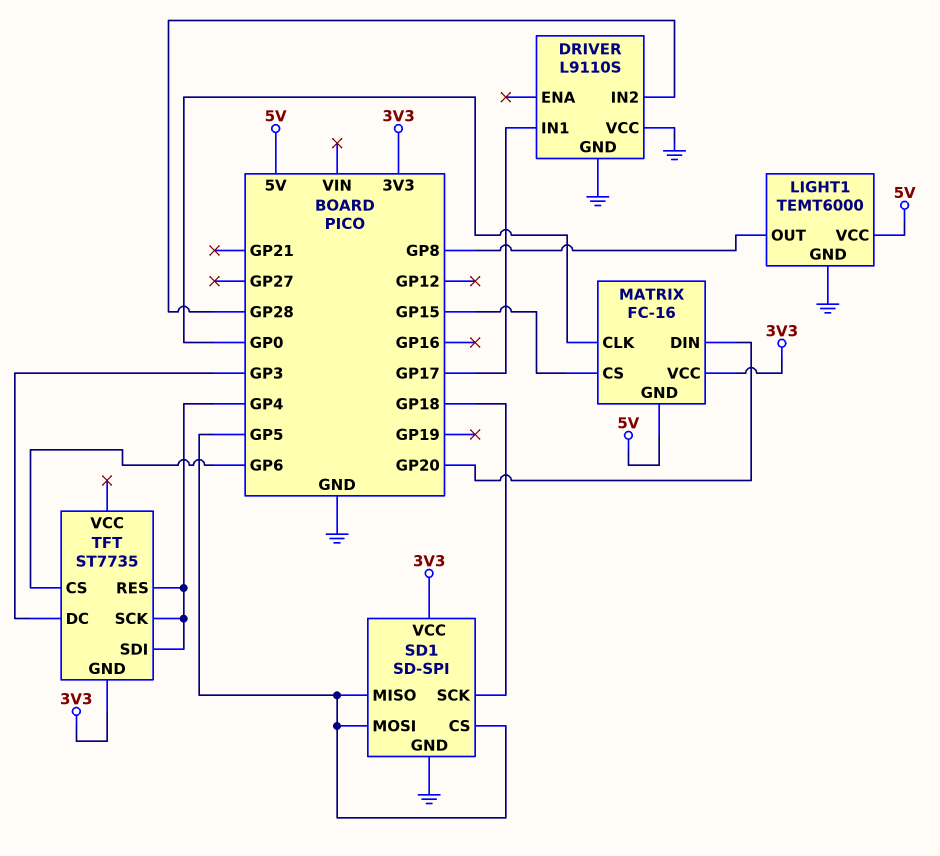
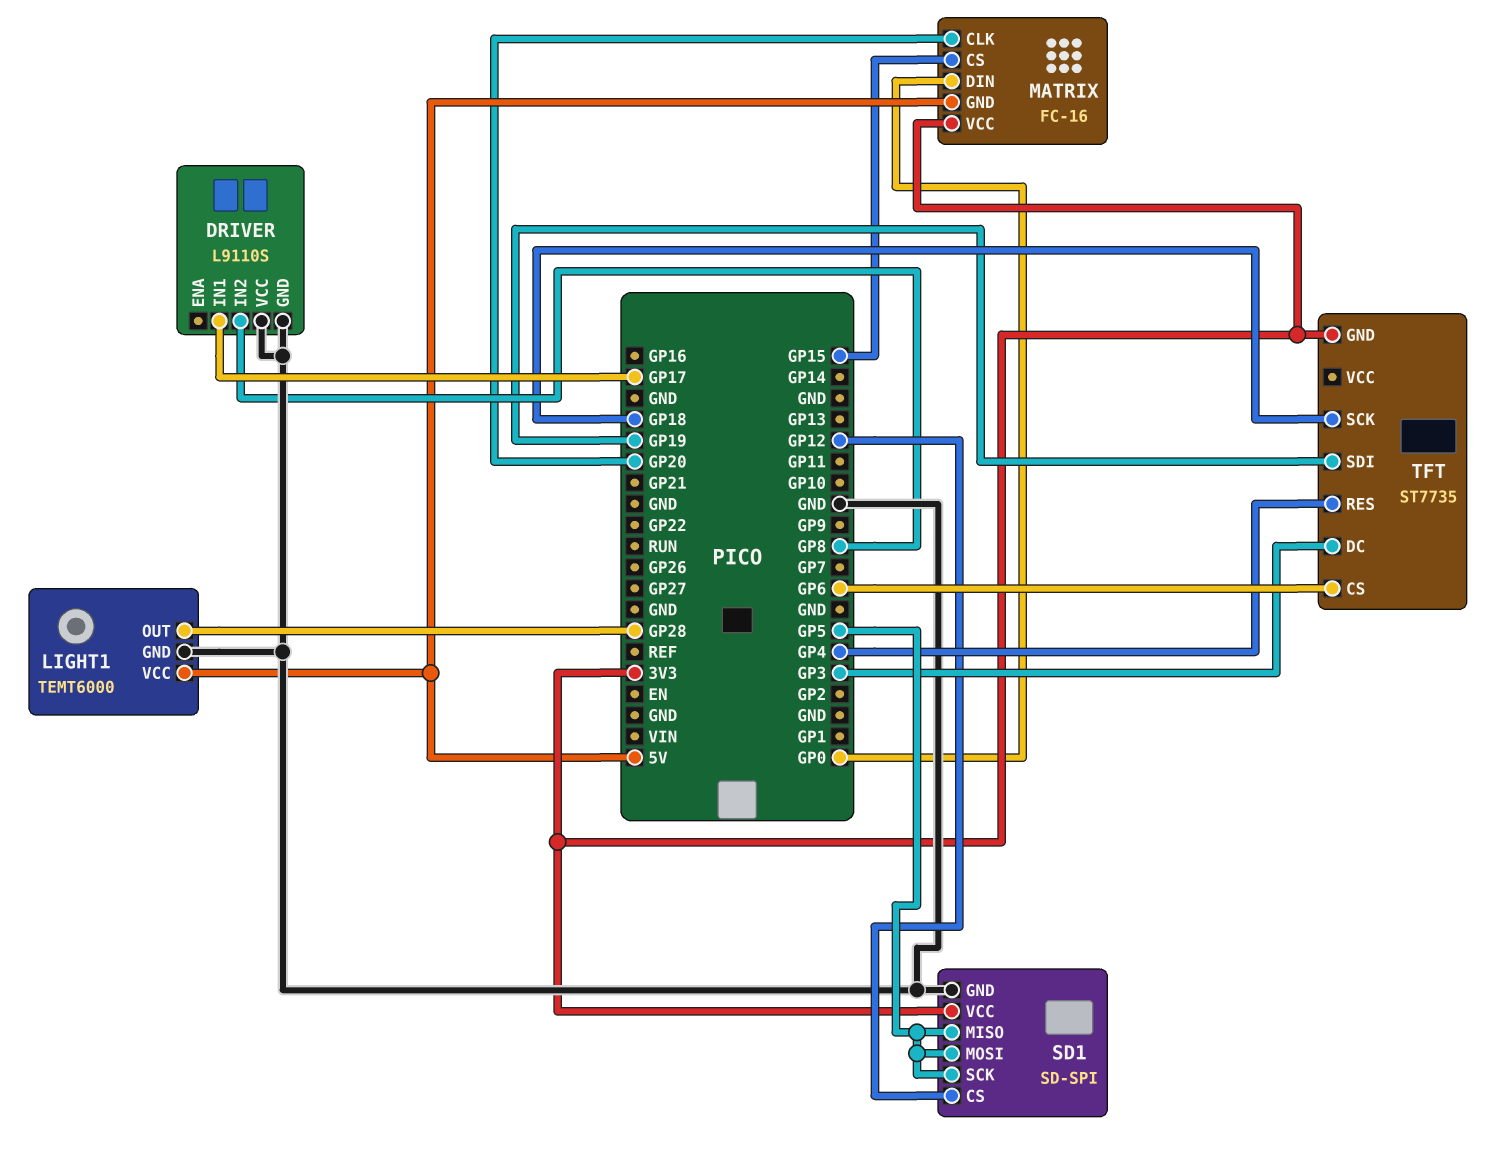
DRIVER pin IN2: GP28 -> GP8
LIGHT1 pin OUT: GP8 -> GP28
MATRIX pin CLK: GP0 -> GP20
MATRIX pin DIN: GP20 -> GP0
SD1 pin CS: GP5 -> GP12
SD1 pin SCK: GP18 -> GP5
TFT pin SCK: GP4 -> GP18
TFT pin SDI: GP4 -> GP19

